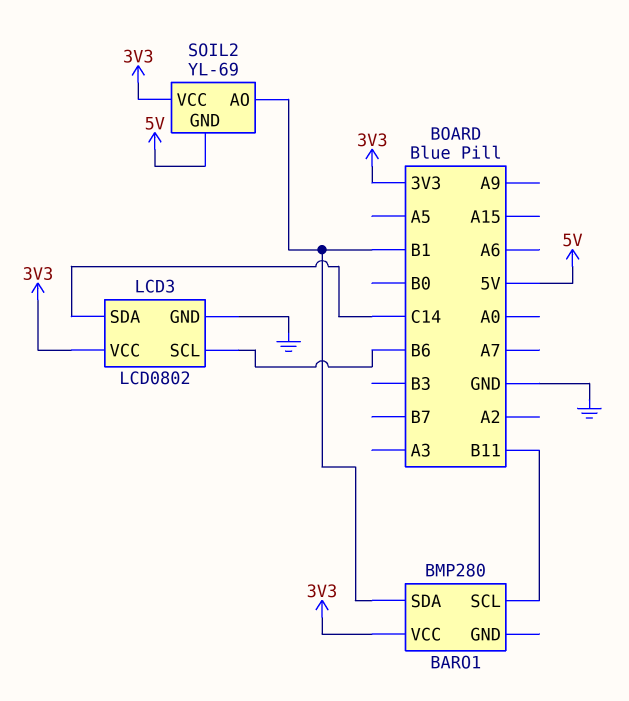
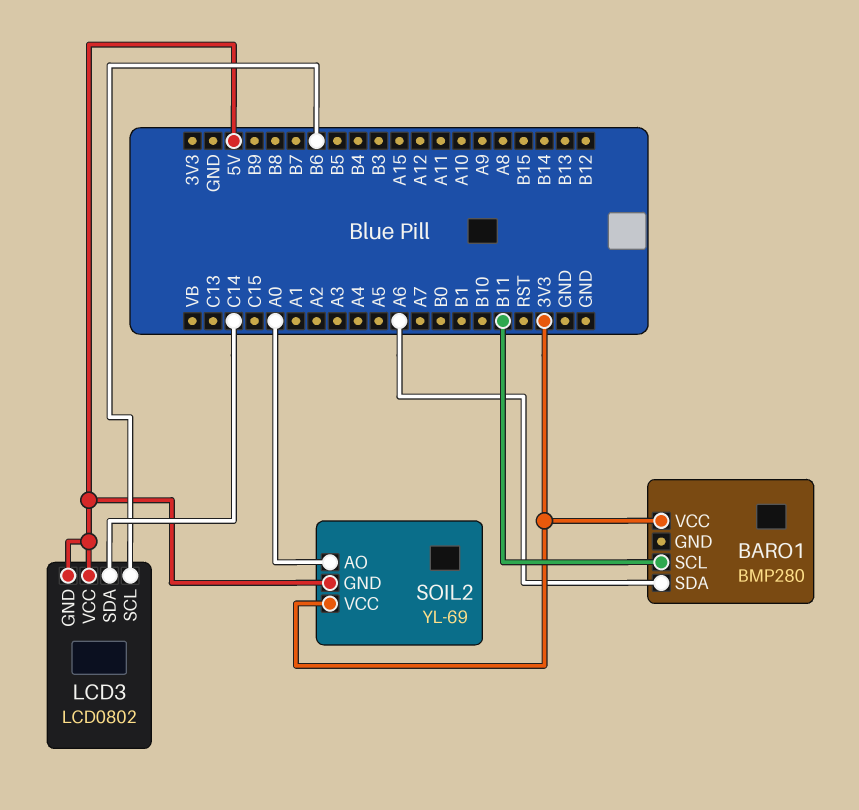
BARO1 pin SDA: B1 -> A6
LCD3 pin GND: GND -> 5V
LCD3 pin VCC: 3V3 -> 5V
SOIL2 pin AO: B1 -> A0

